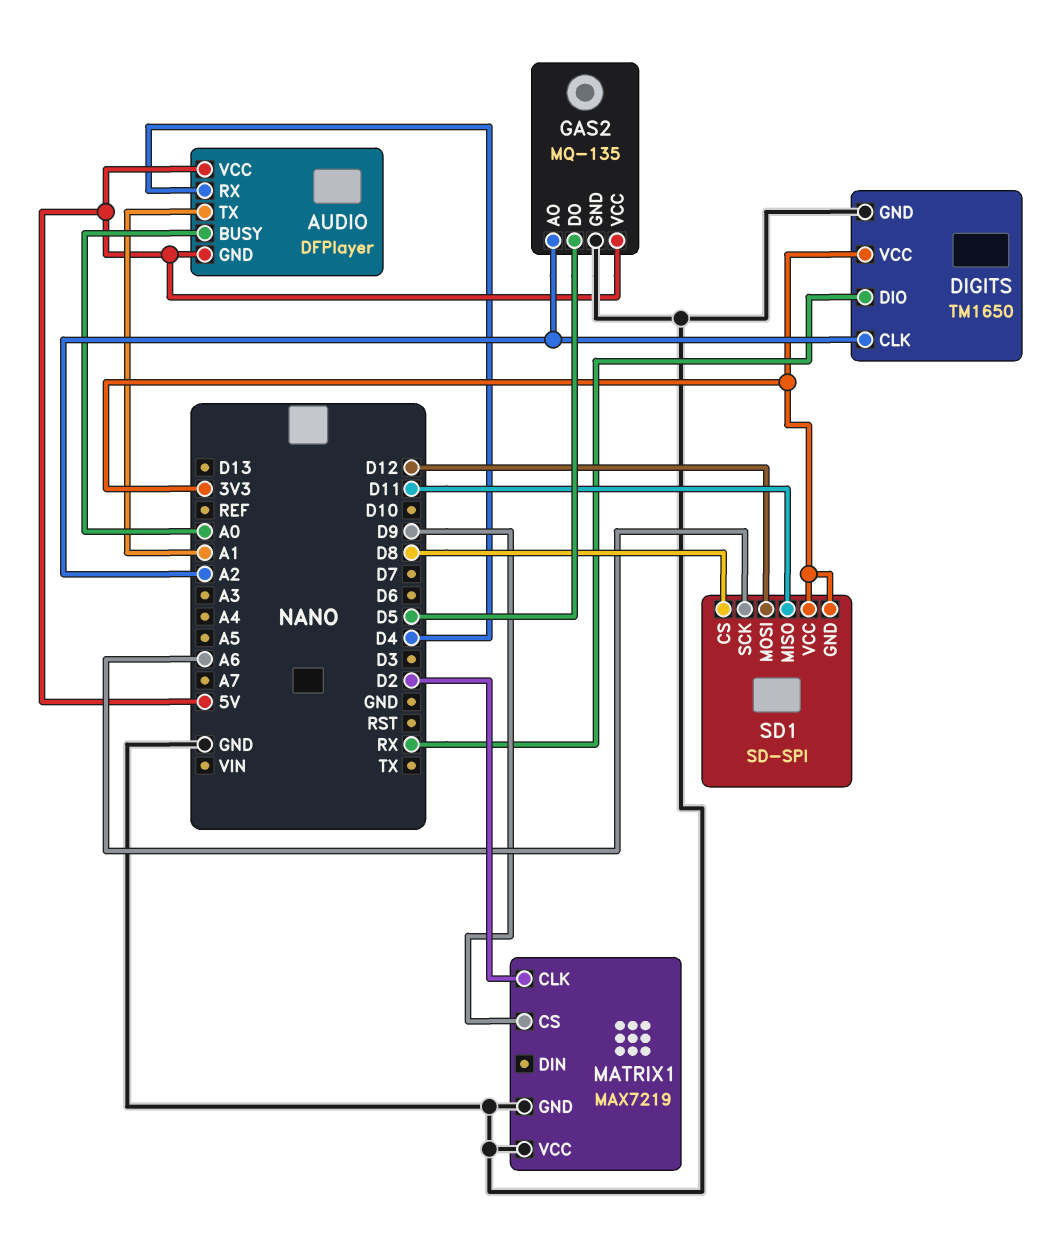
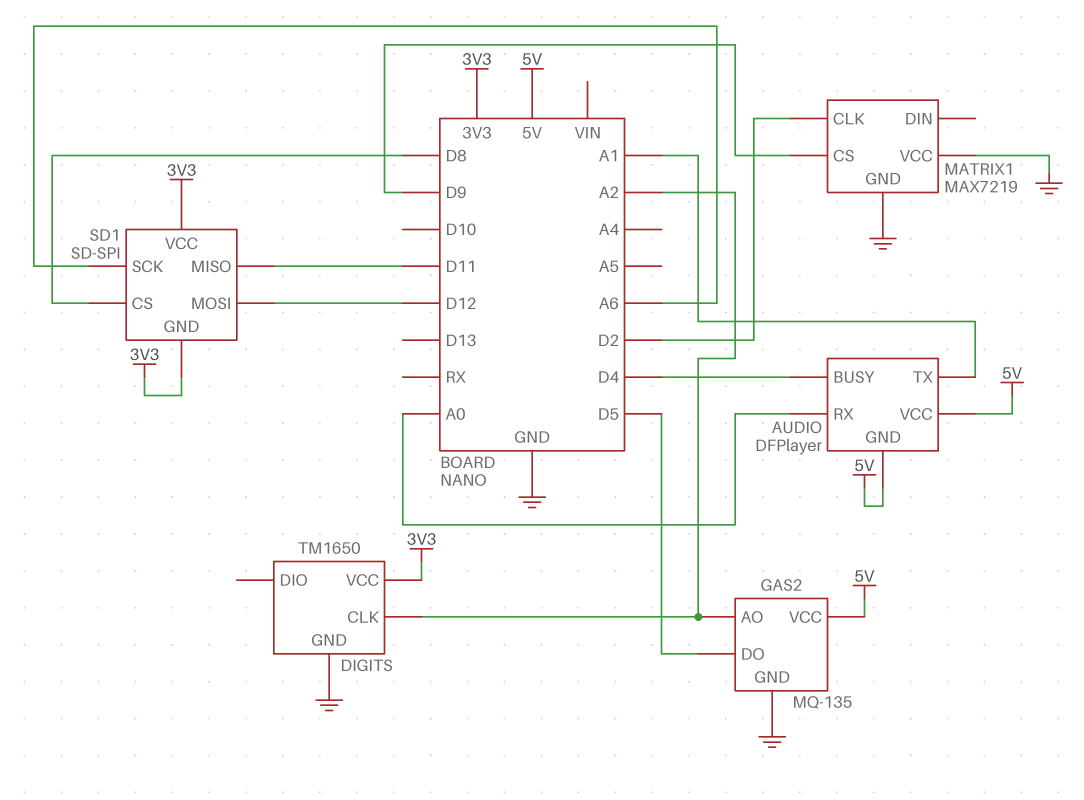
AUDIO pin BUSY: A0 -> D4
AUDIO pin RX: D4 -> A0
DIGITS pin DIO: RX -> none

